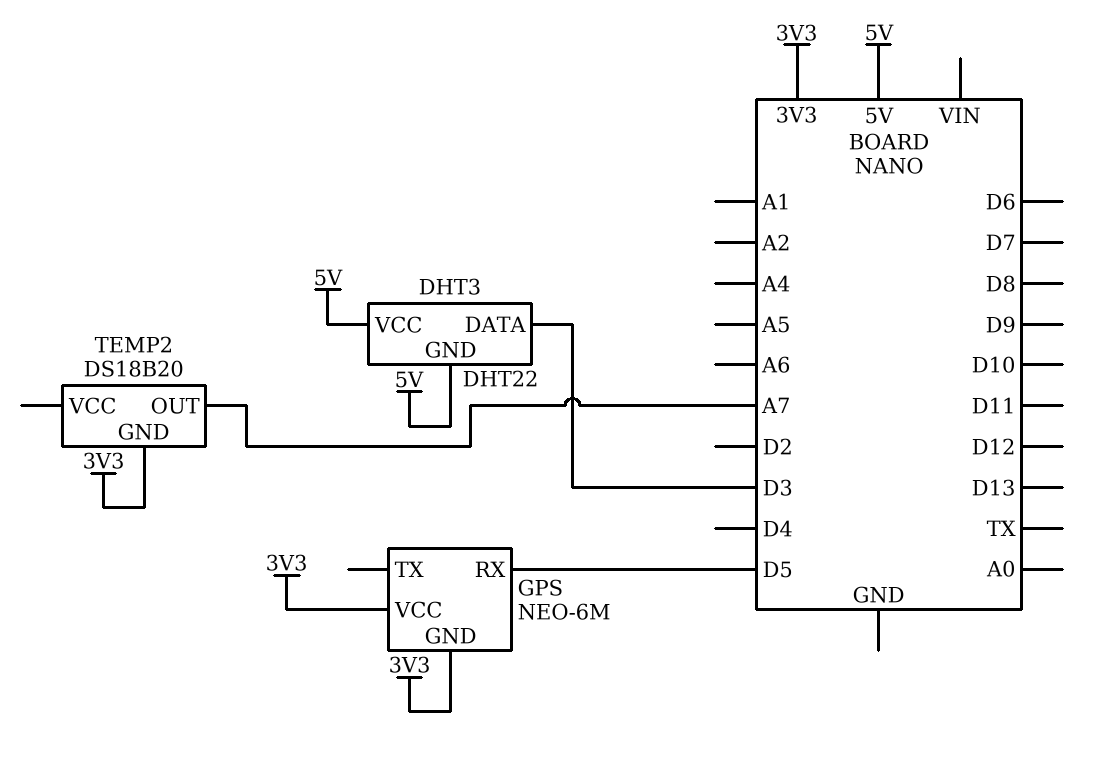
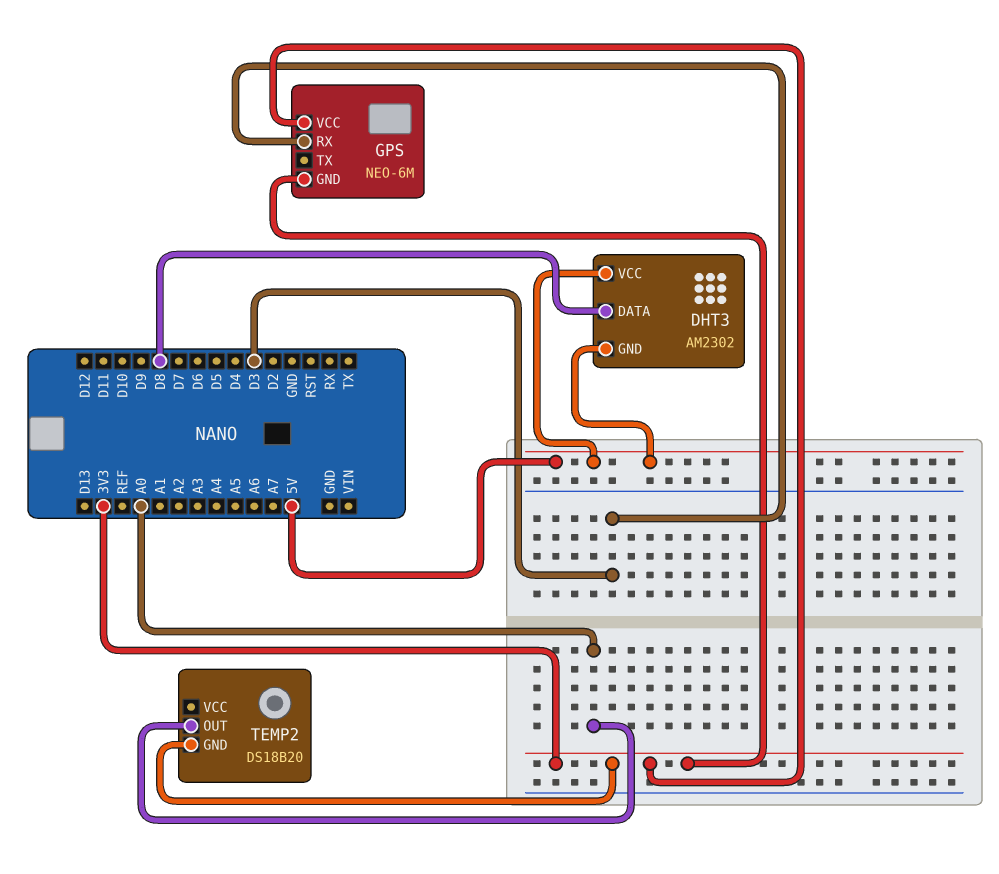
DHT3: DHT22 -> AM2302
DHT3 pin DATA: D3 -> D8
GPS pin RX: D5 -> D3
TEMP2 pin OUT: A7 -> A0

